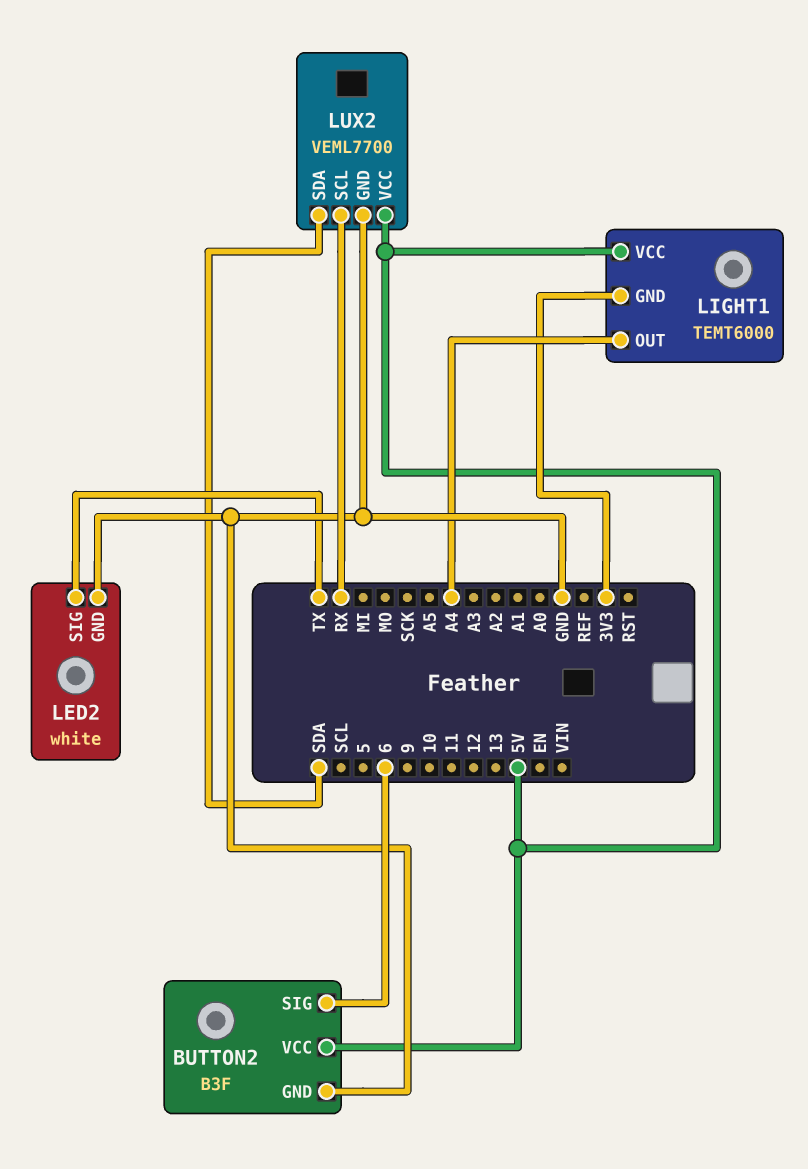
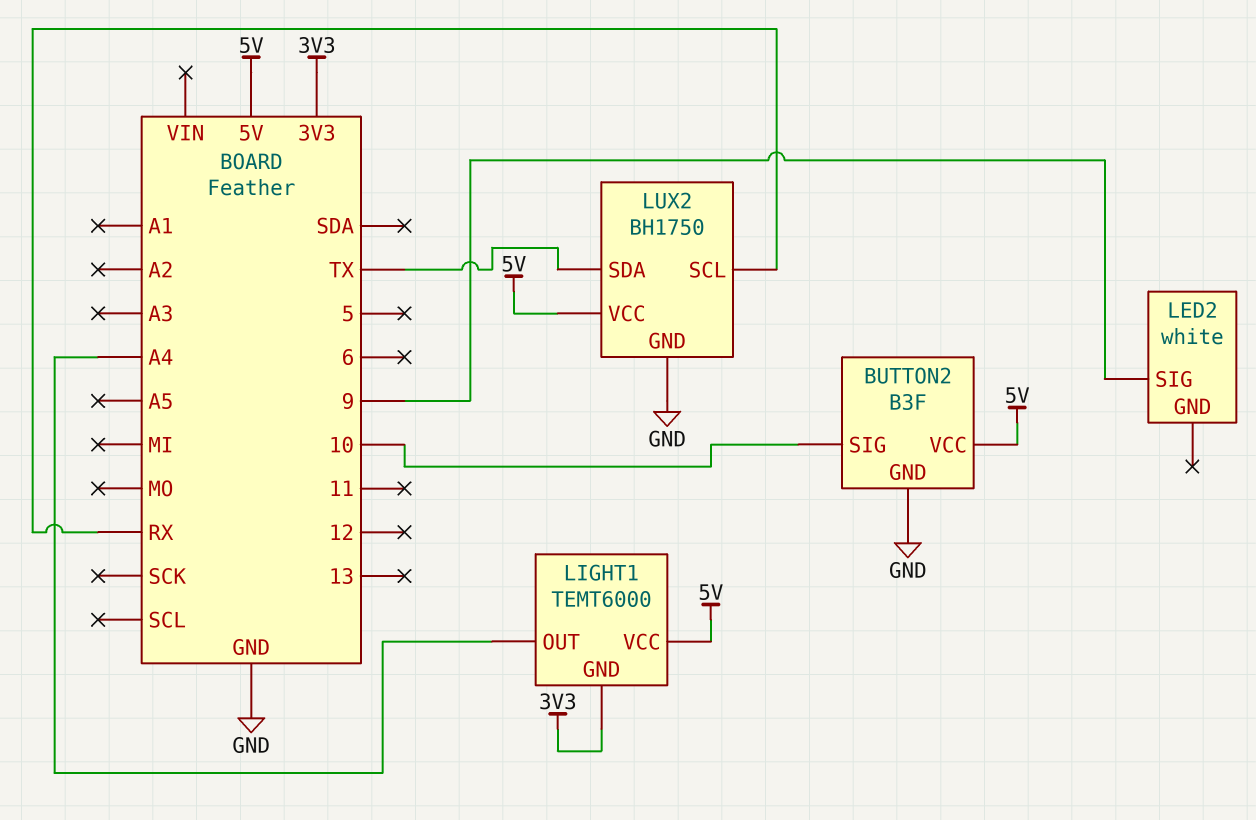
BUTTON2 pin SIG: 6 -> 10
LED2 pin GND: GND -> none
LED2 pin SIG: TX -> 9
LUX2: VEML7700 -> BH1750
LUX2 pin SDA: SDA -> TX

